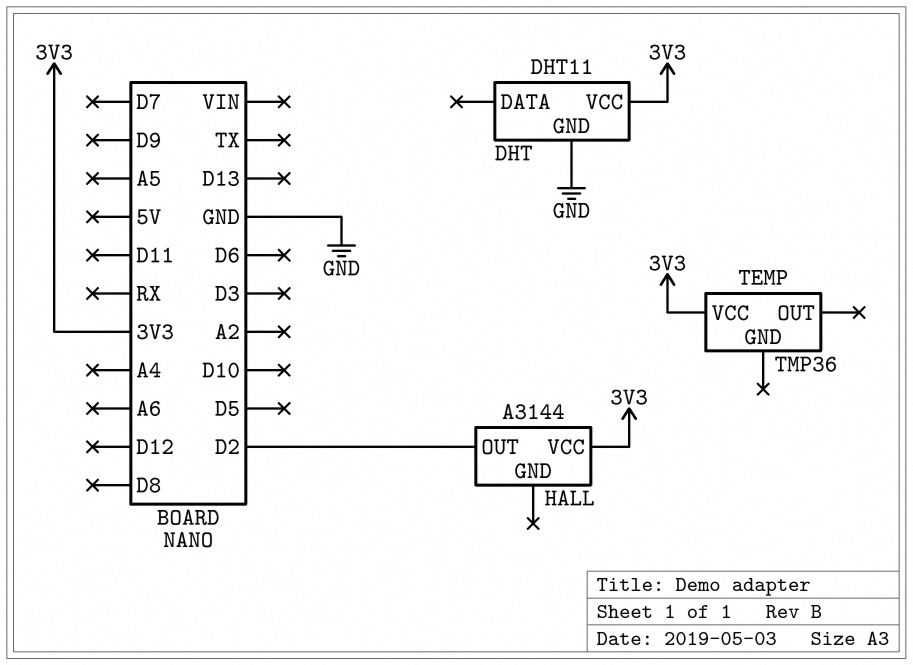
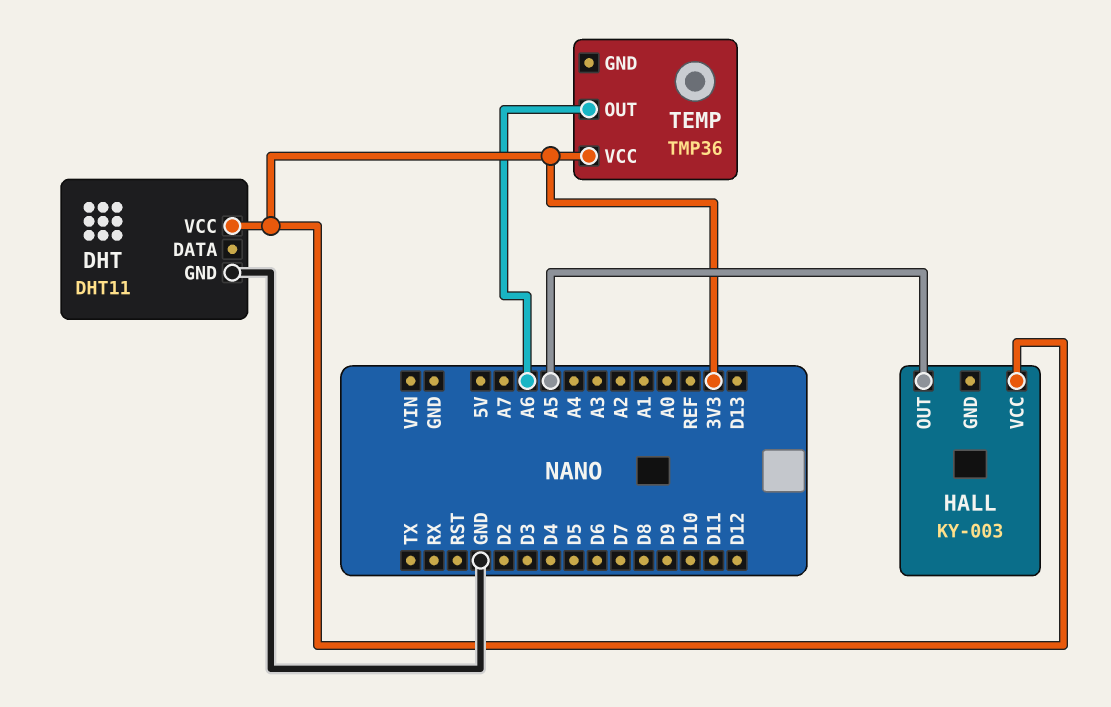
HALL: A3144 -> KY-003
HALL pin OUT: D2 -> A5
TEMP pin OUT: none -> A6

